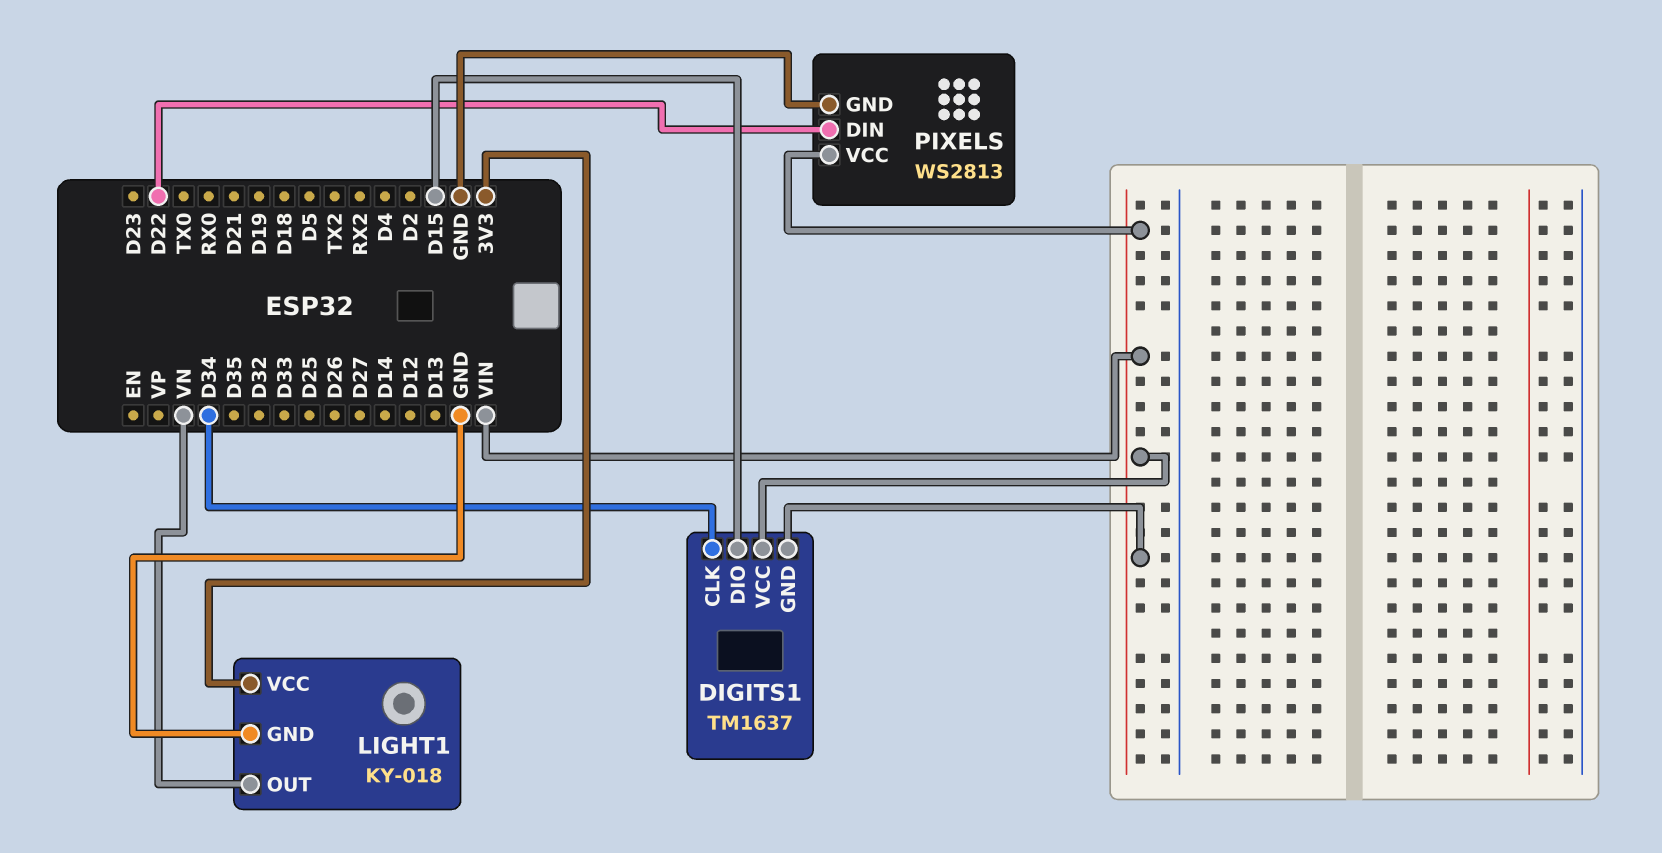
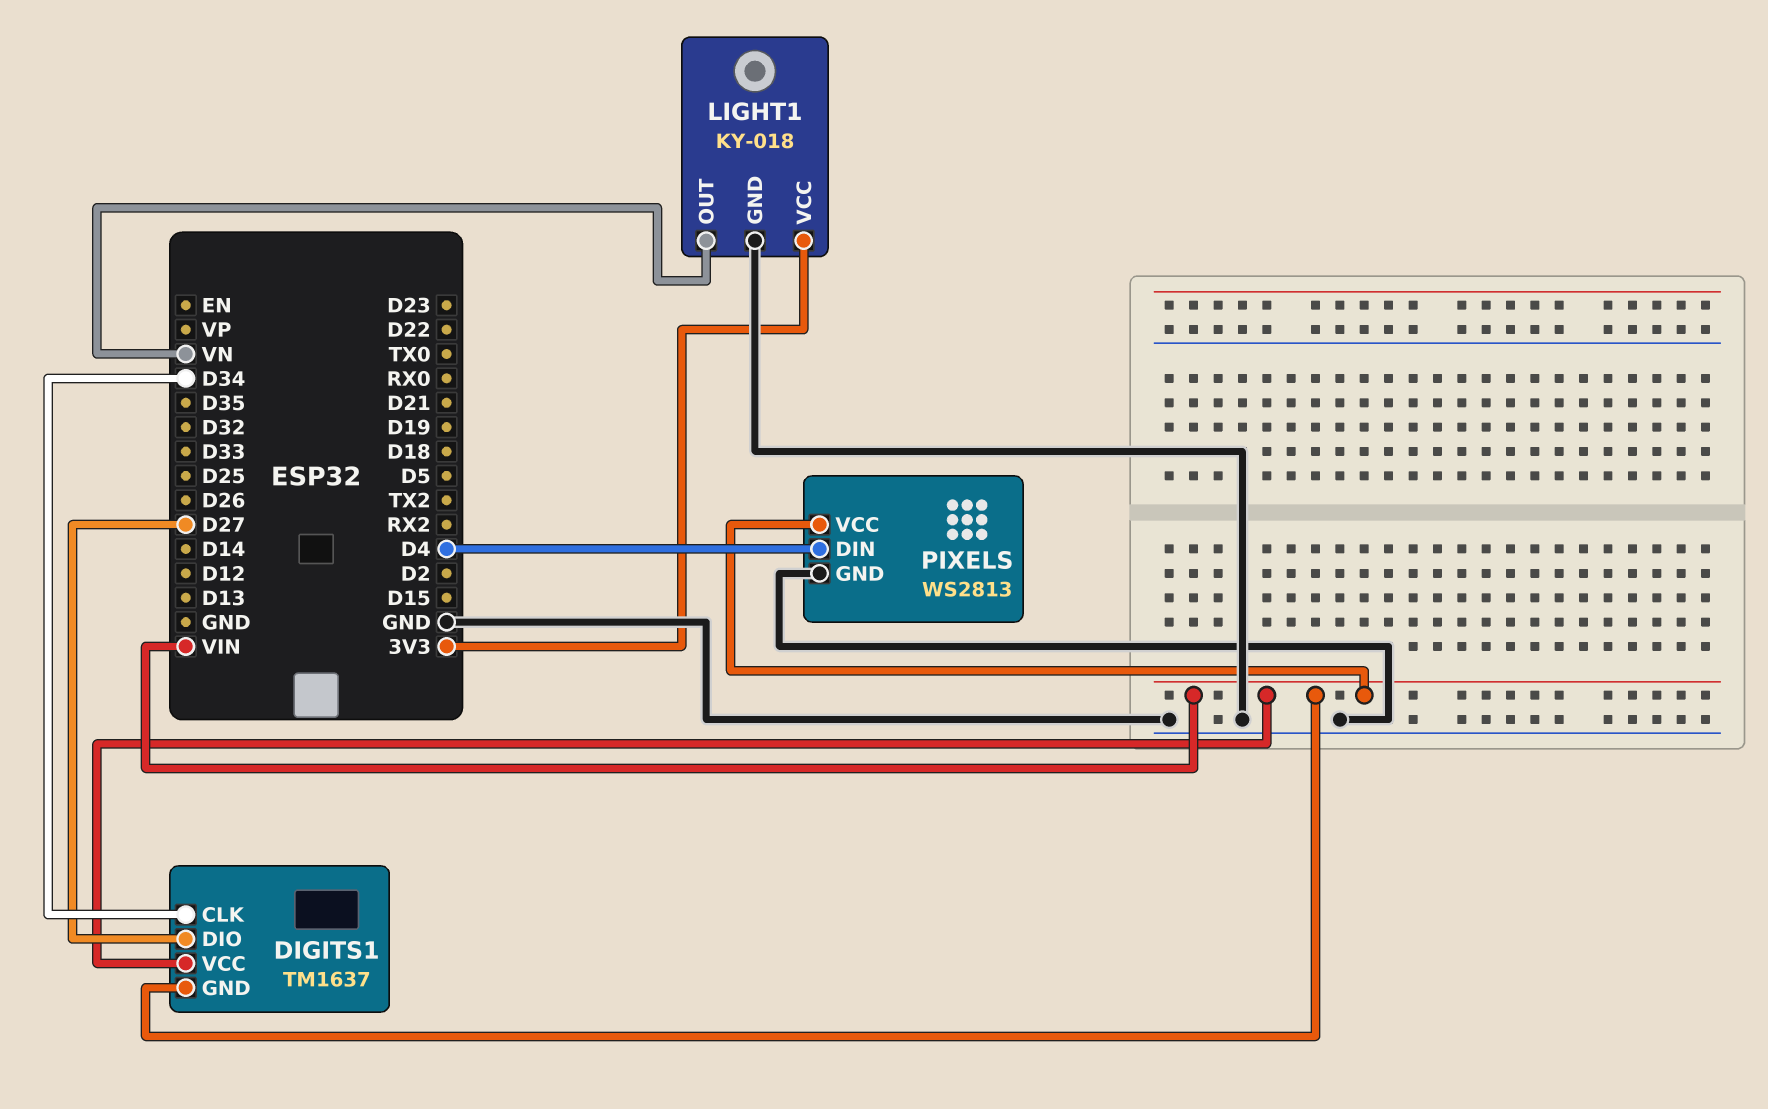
DIGITS1 pin DIO: D15 -> D27
PIXELS pin DIN: D22 -> D4

